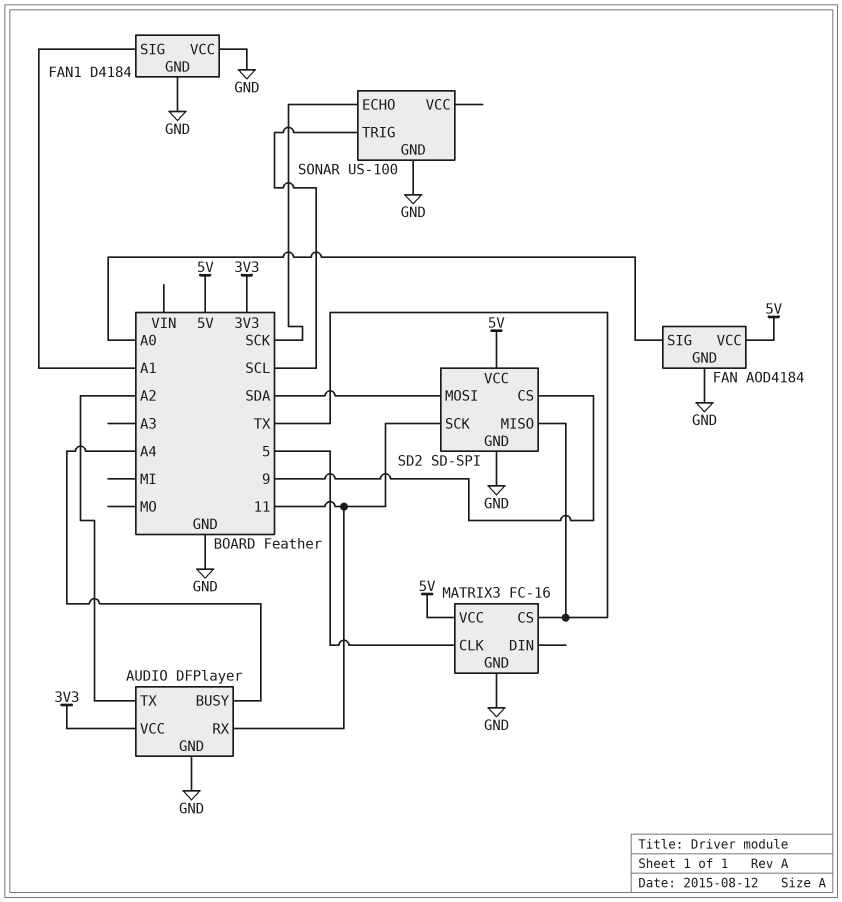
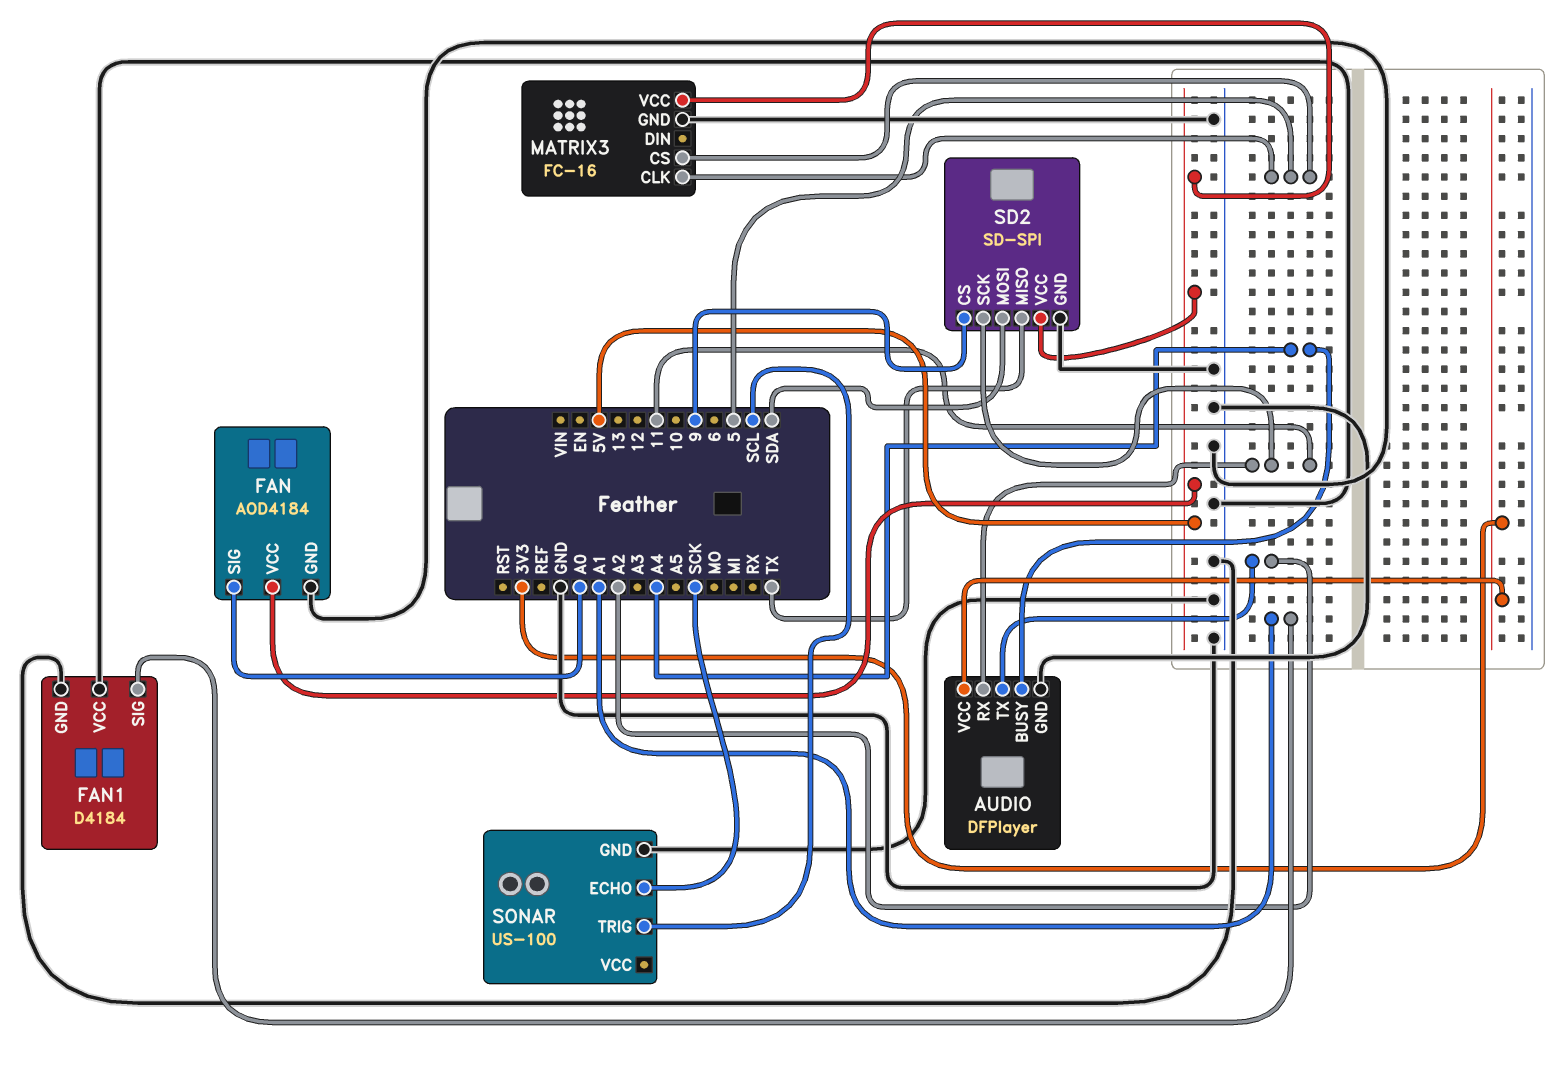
MATRIX3 pin CS: TX -> 5

